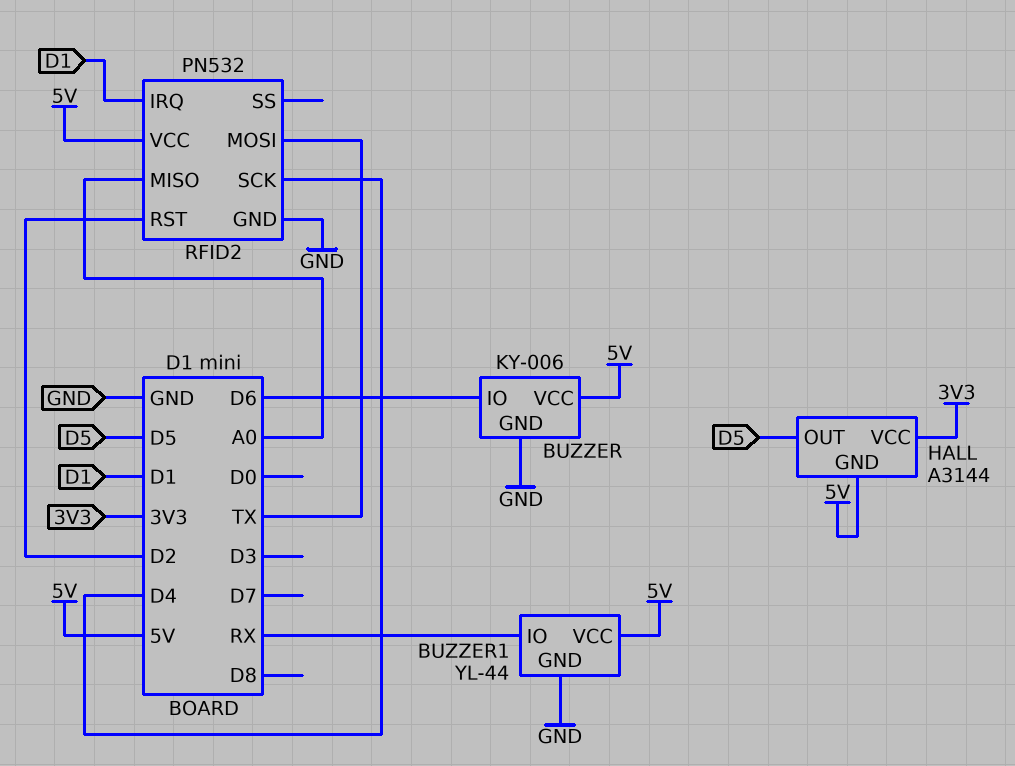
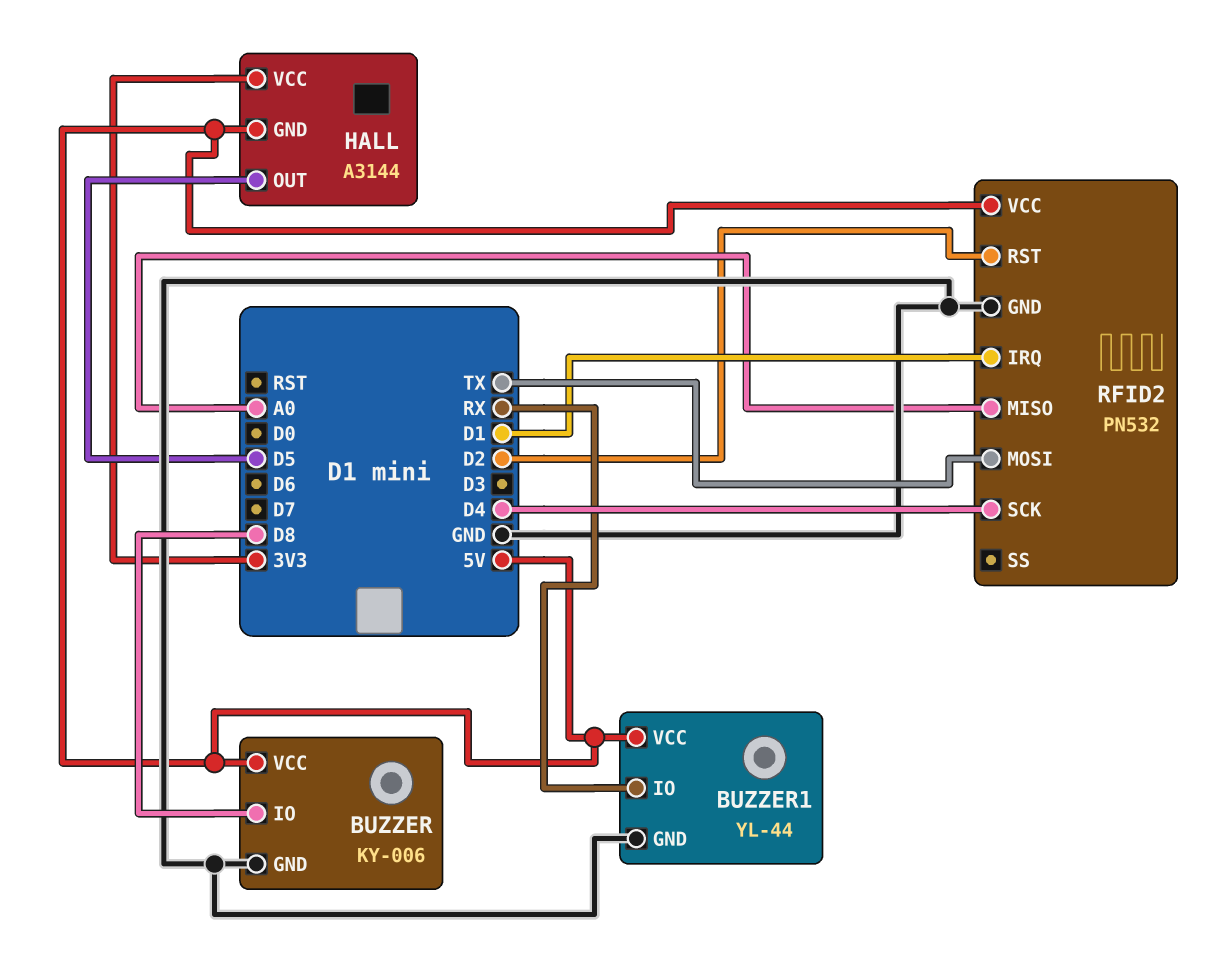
BUZZER pin IO: D6 -> D8

